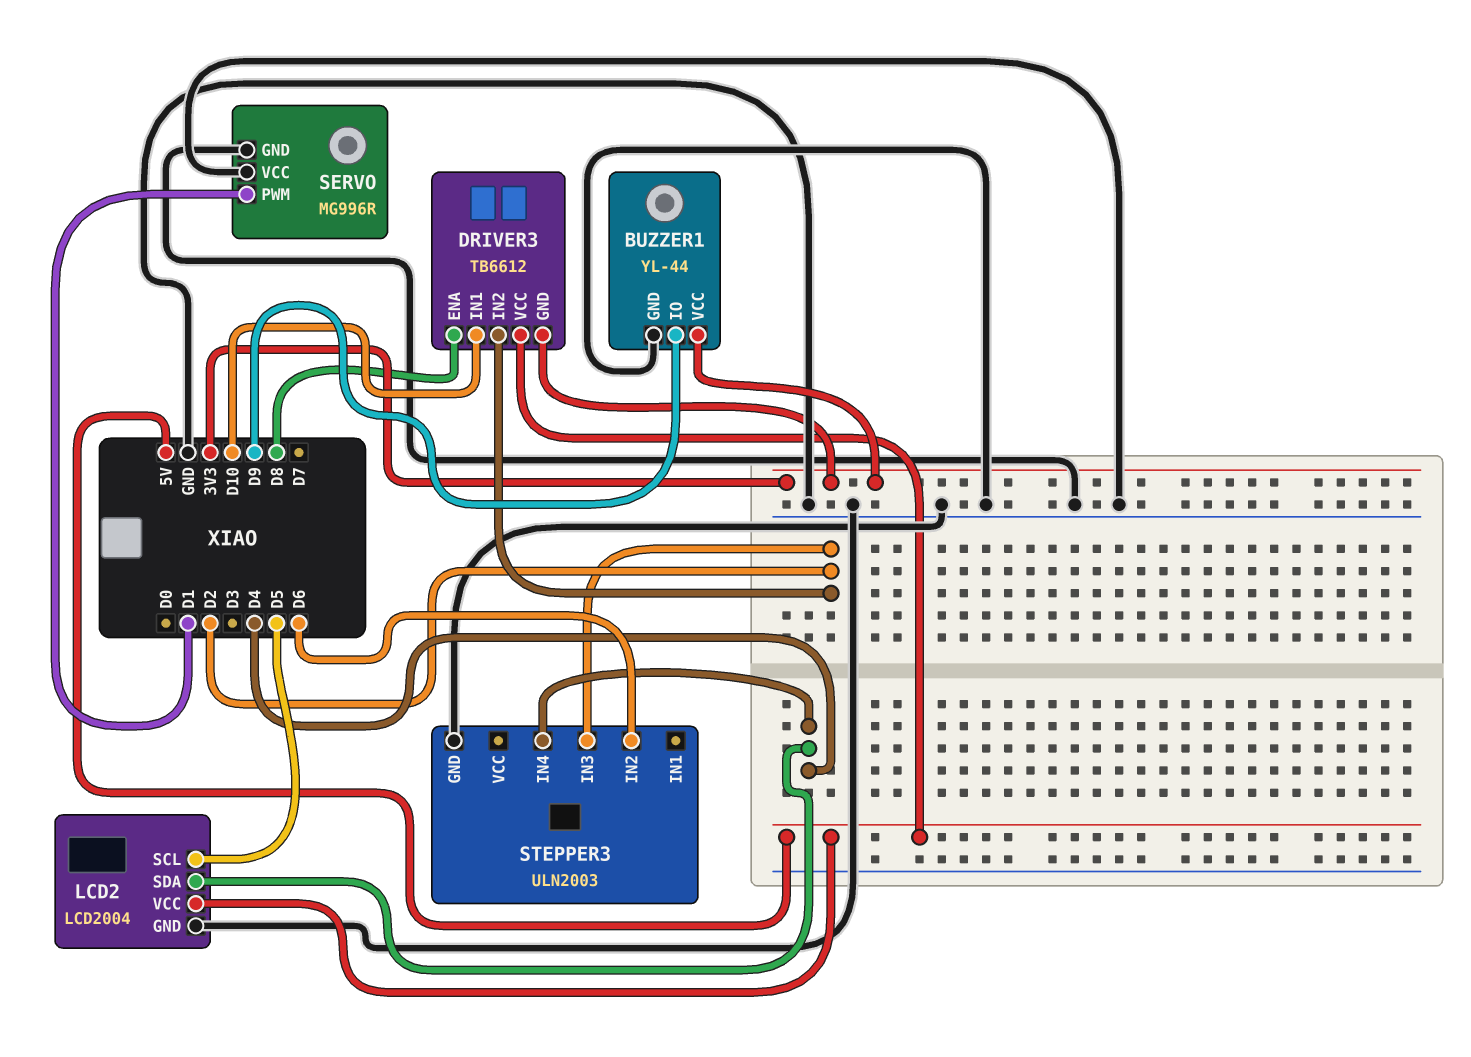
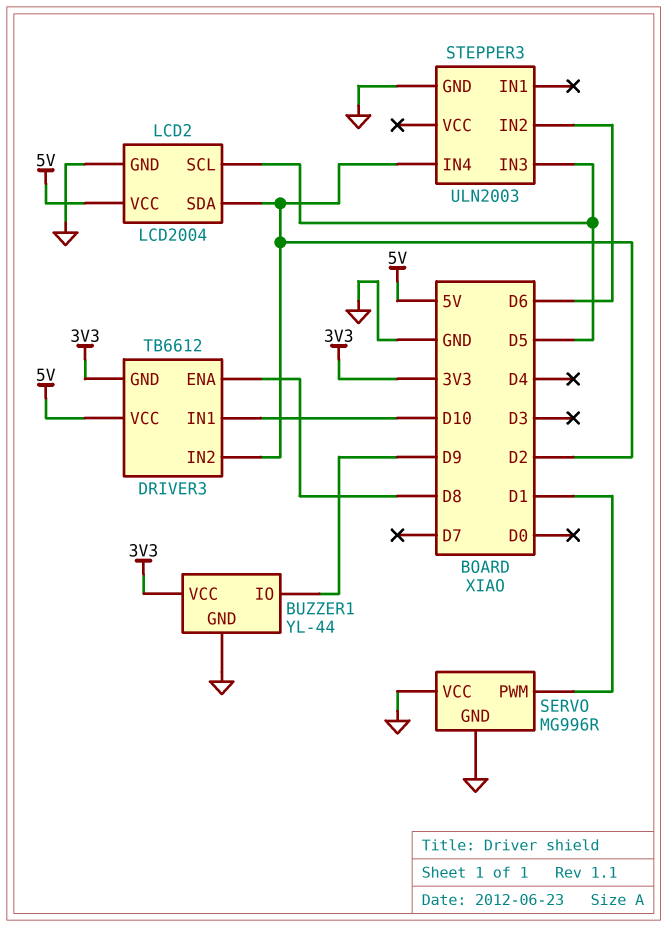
LCD2 pin SDA: D4 -> D2
STEPPER3 pin IN3: D2 -> D5
STEPPER3 pin IN4: D4 -> D2

